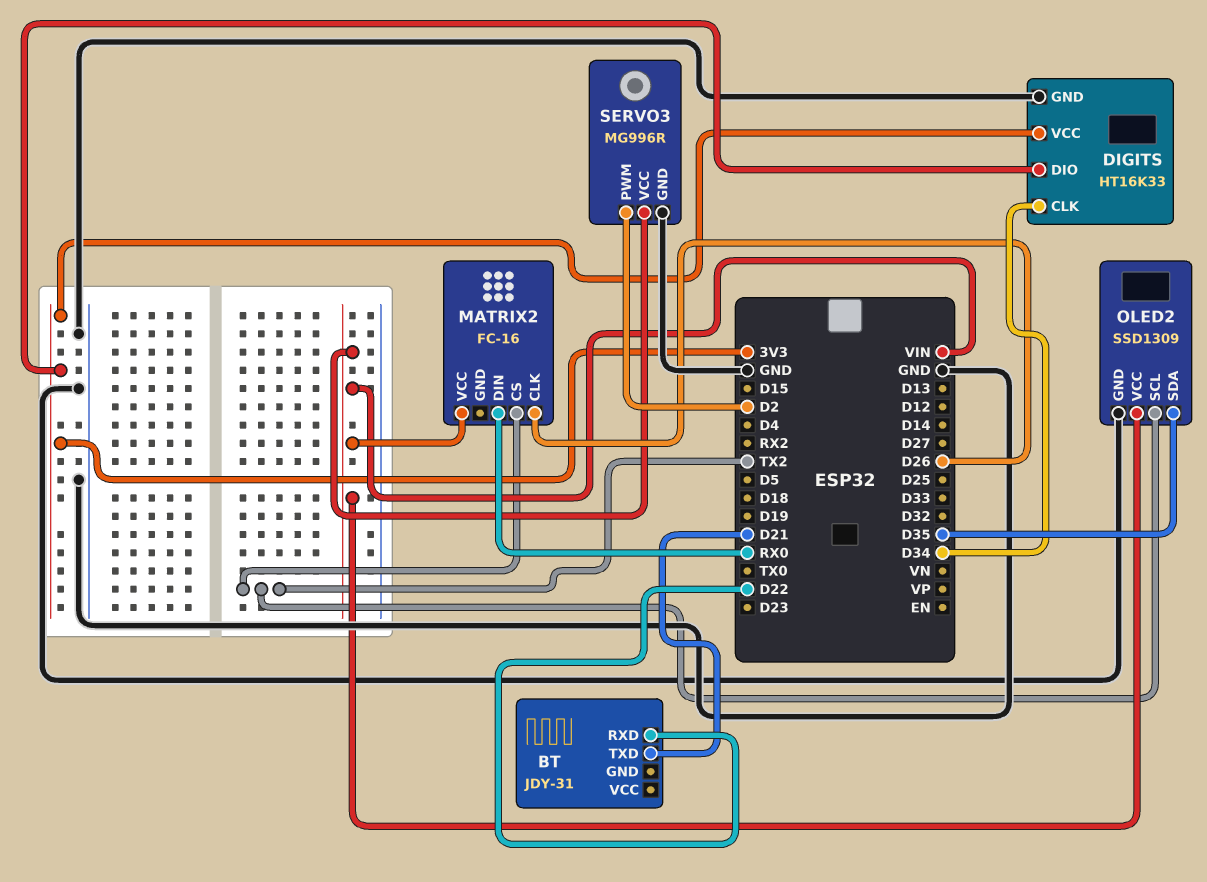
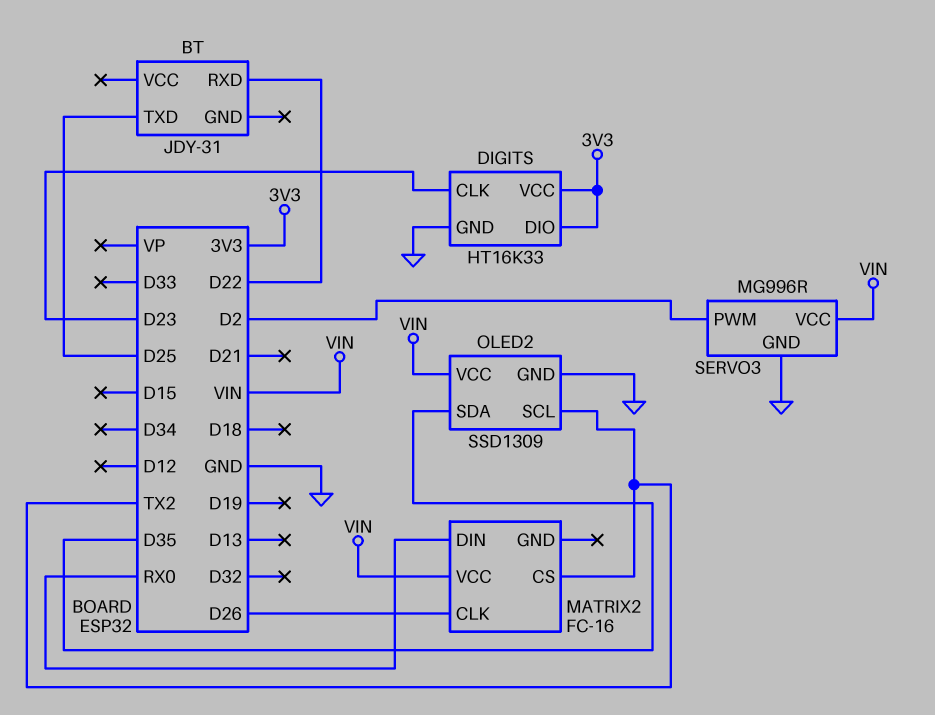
BT pin TXD: D21 -> D25
DIGITS pin CLK: D34 -> D23

